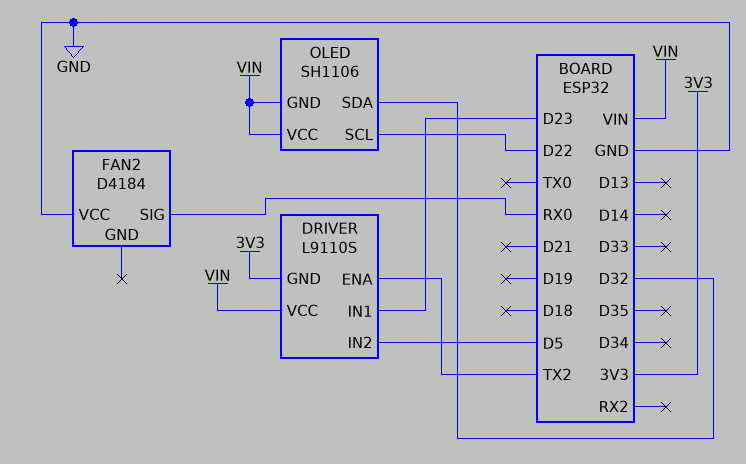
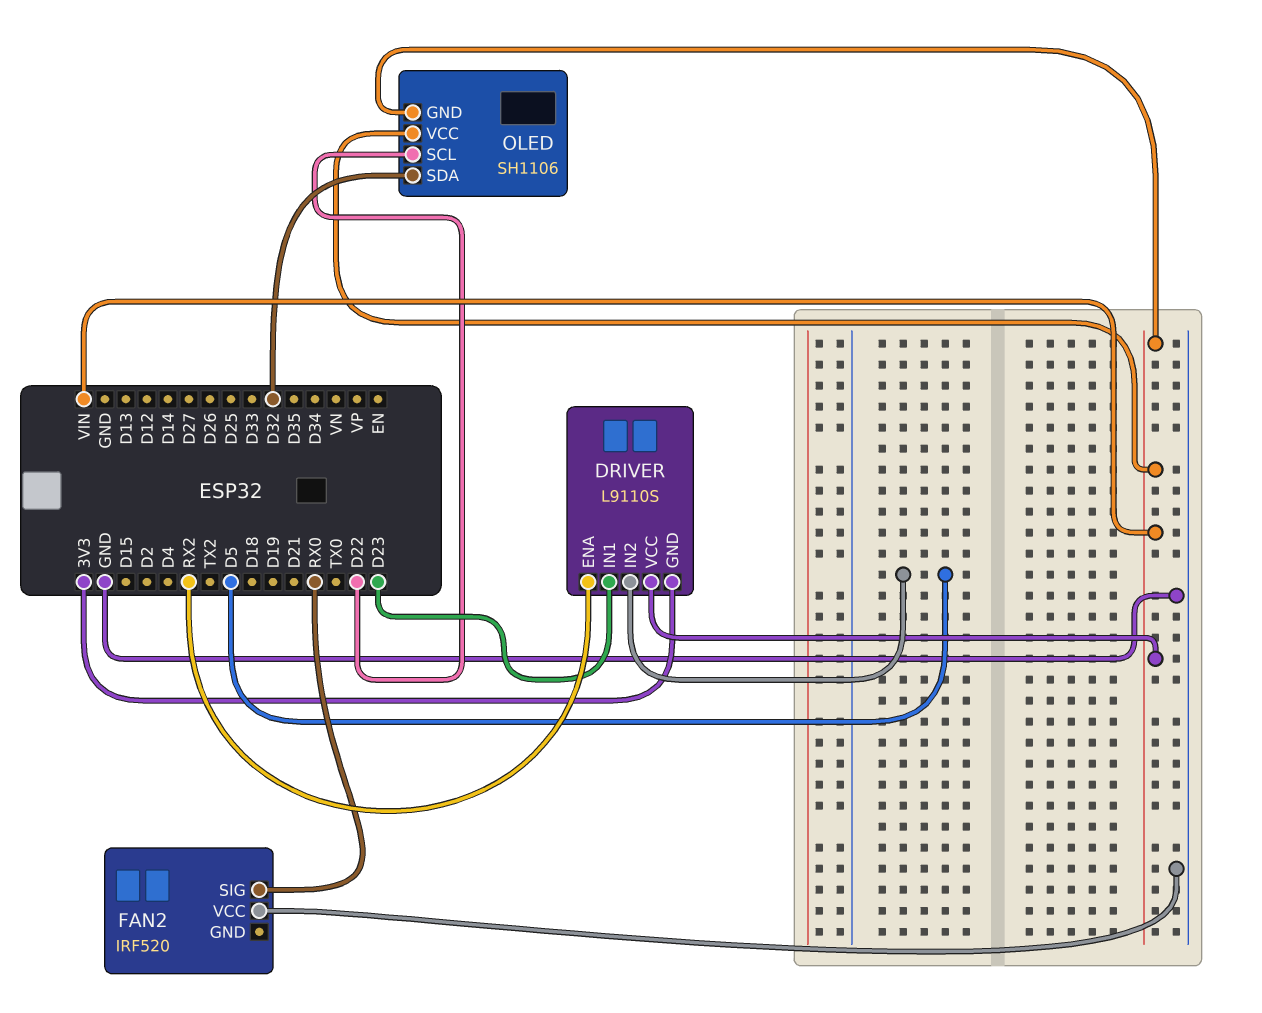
DRIVER pin ENA: TX2 -> RX2
FAN2: D4184 -> IRF520

